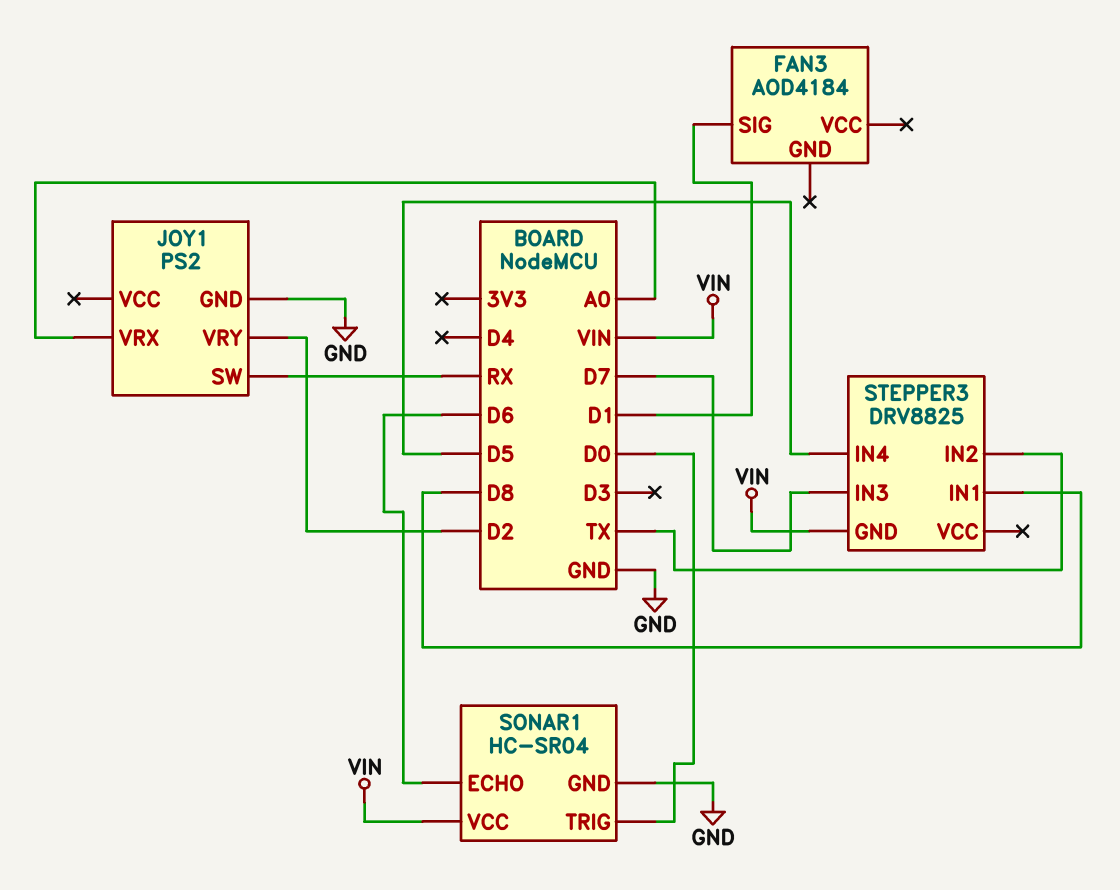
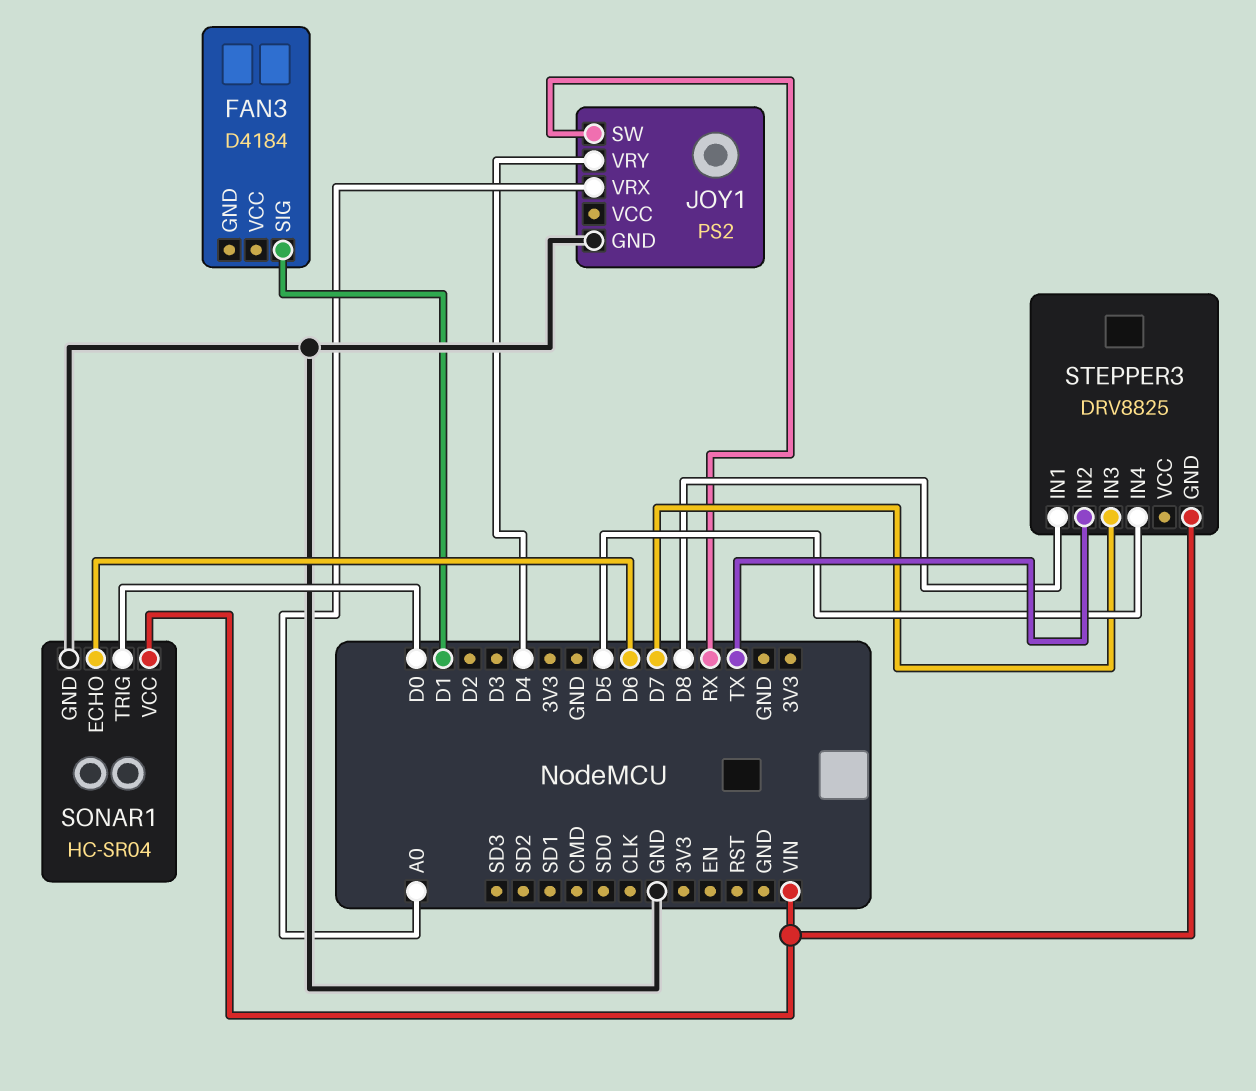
FAN3: AOD4184 -> D4184
JOY1 pin VRY: D2 -> D4

